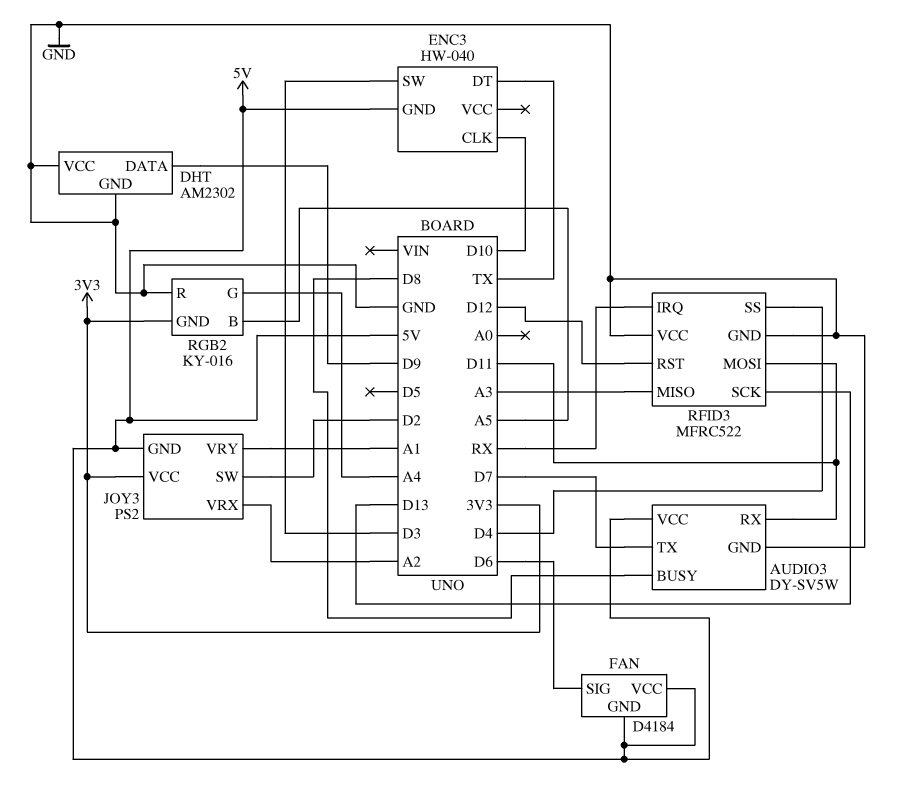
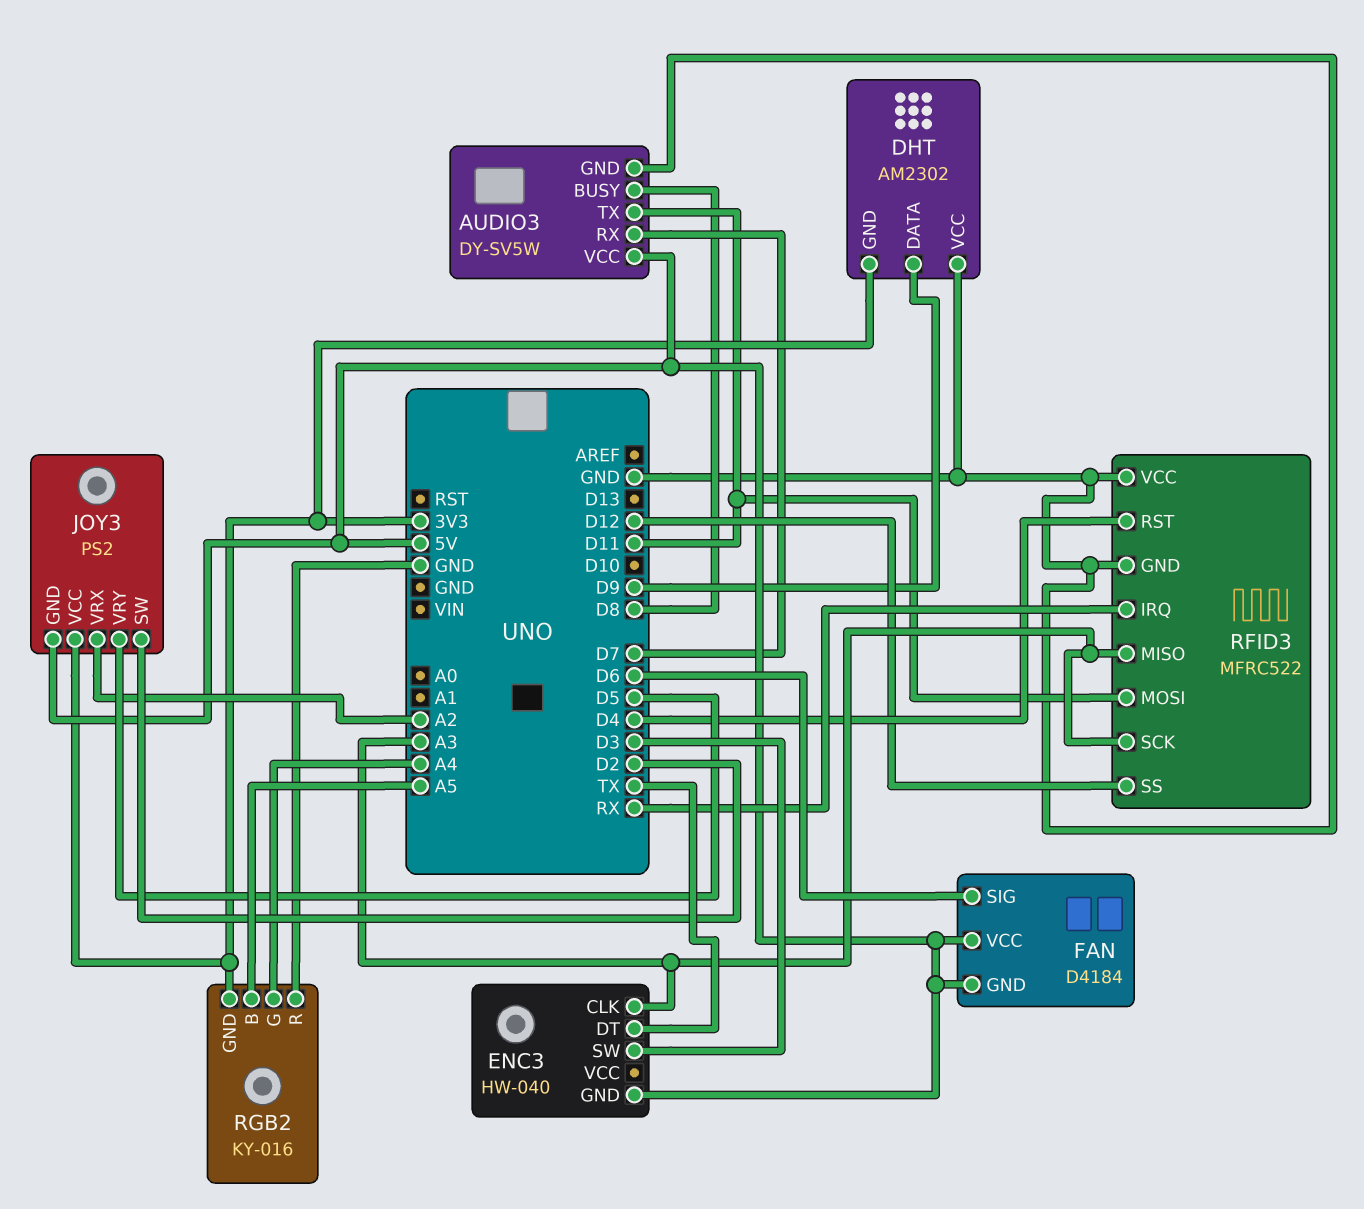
AUDIO3 pin RX: D11 -> D7
AUDIO3 pin TX: D7 -> D11
DHT pin GND: GND -> 3V3
ENC3 pin CLK: D10 -> A3
JOY3 pin VRY: A1 -> D5
RFID3 pin RST: D12 -> D4
RFID3 pin SCK: D13 -> A3
RFID3 pin SS: D4 -> D12

